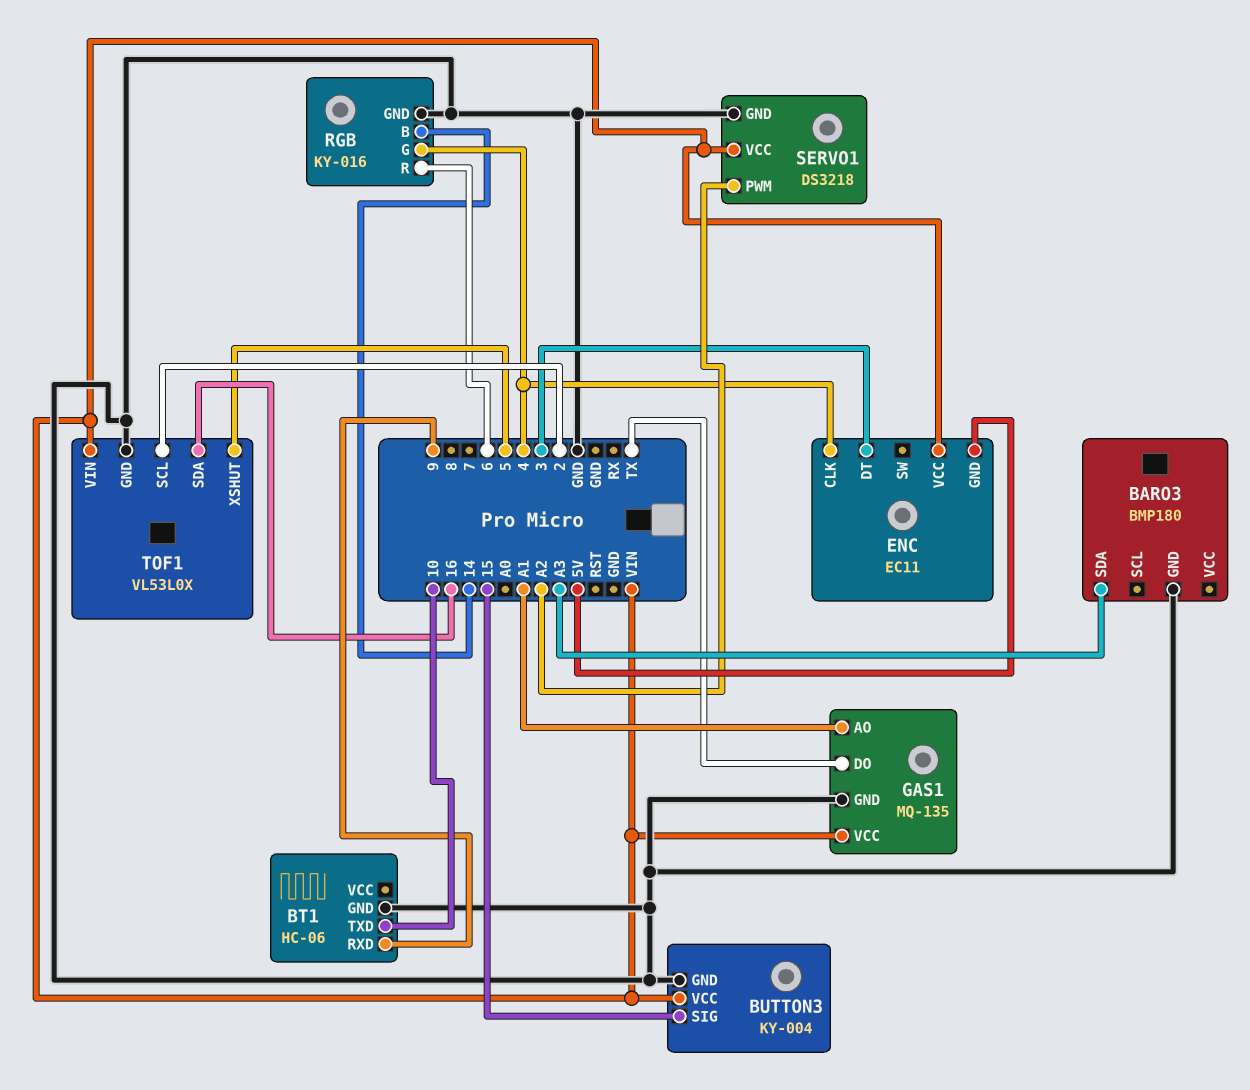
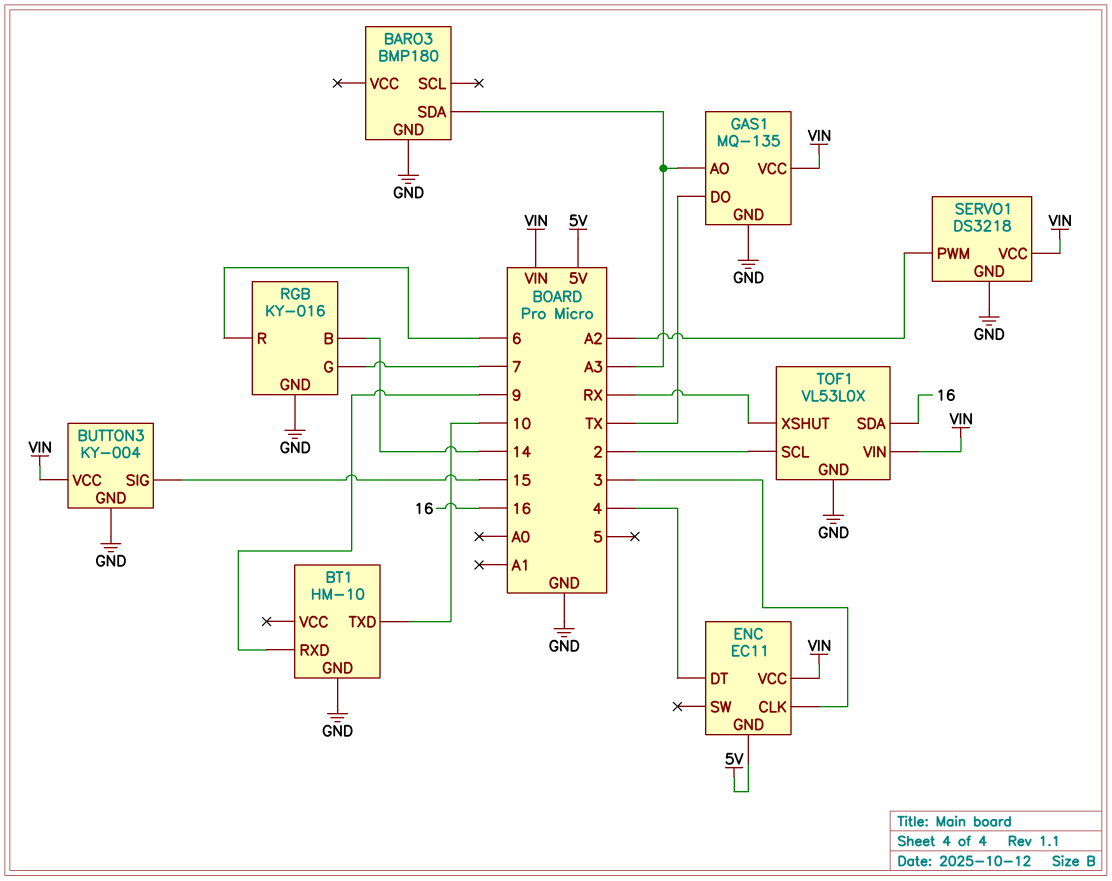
BT1: HC-06 -> HM-10
ENC pin CLK: 4 -> 3
ENC pin DT: 3 -> 4
GAS1 pin AO: A1 -> A3
RGB pin G: 4 -> 7
TOF1 pin XSHUT: 5 -> RX

